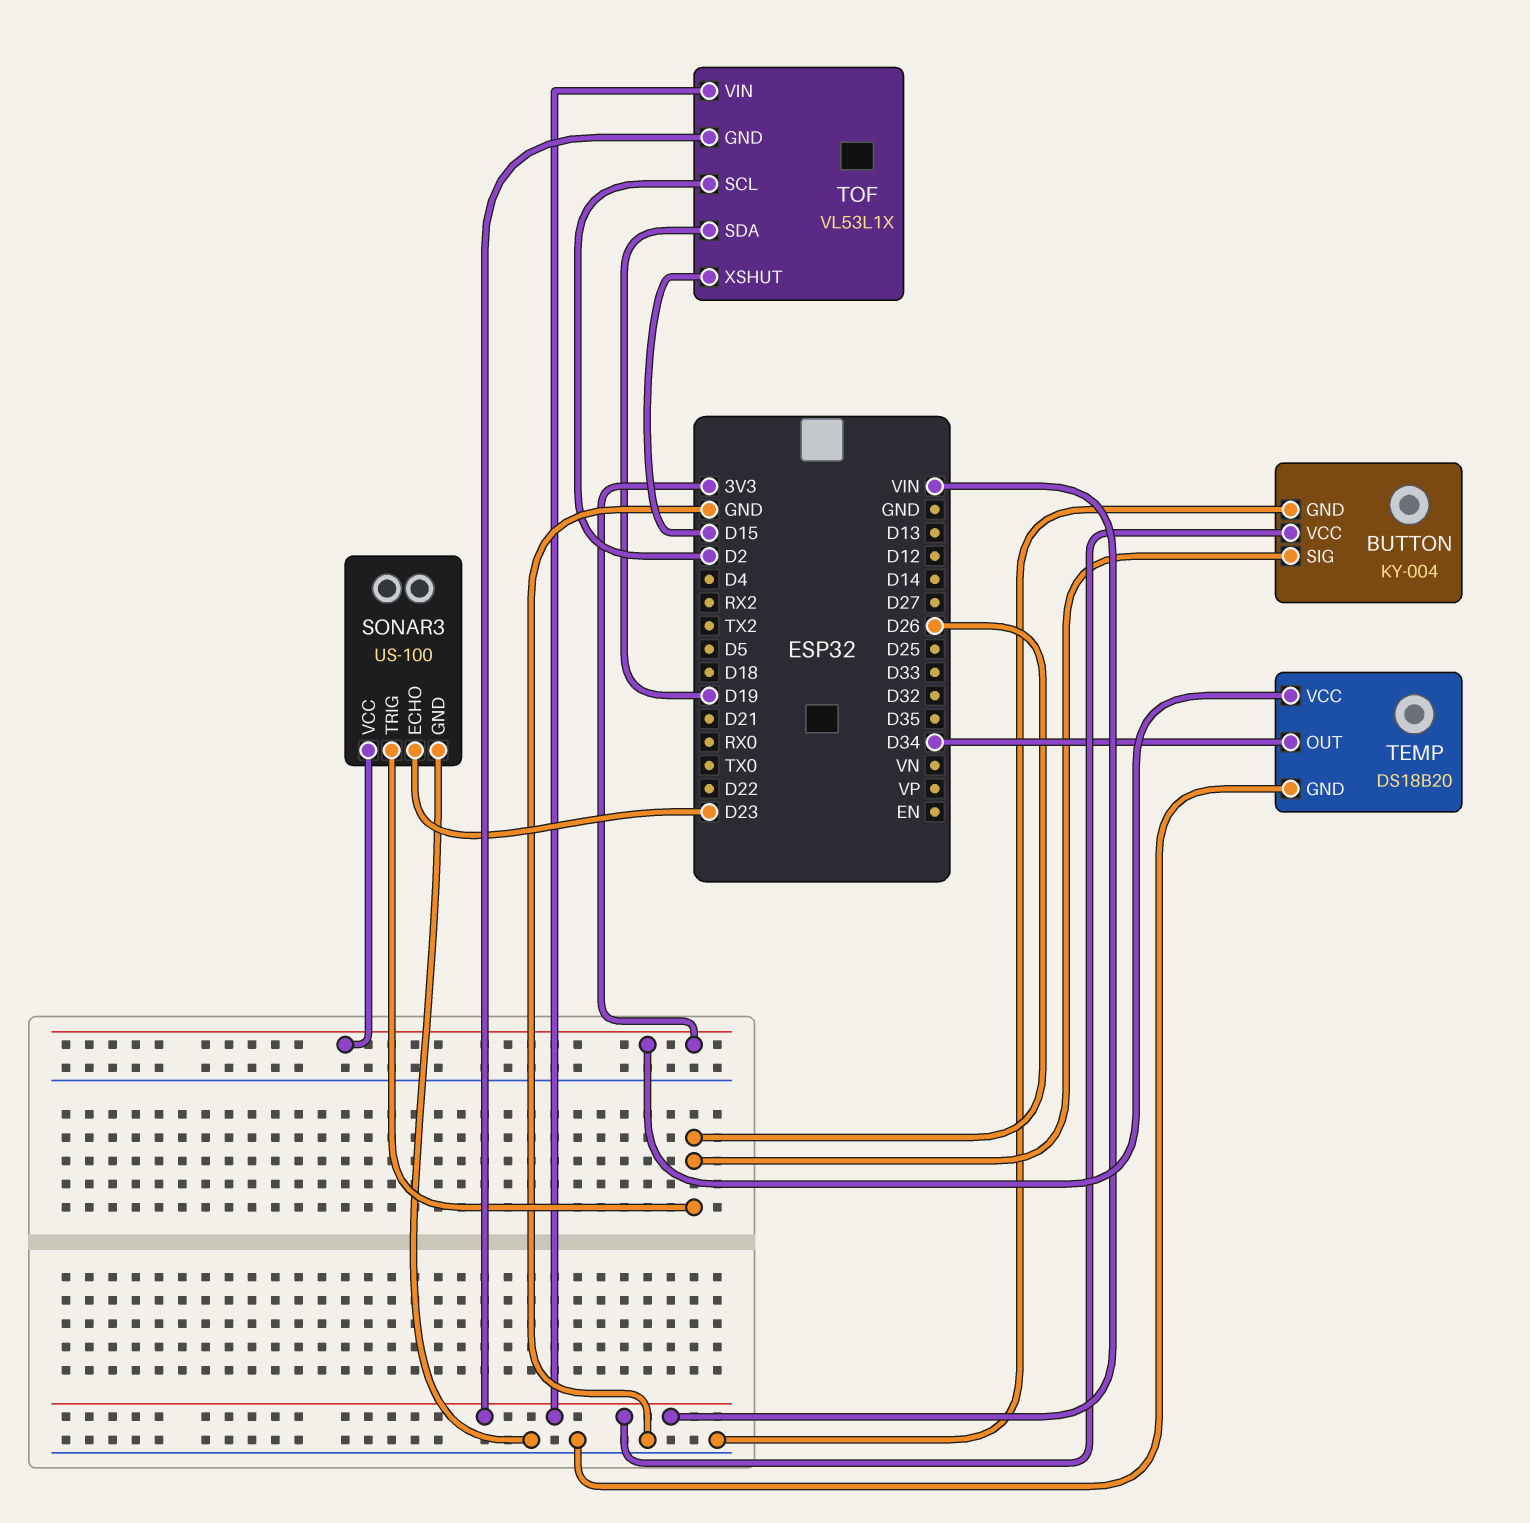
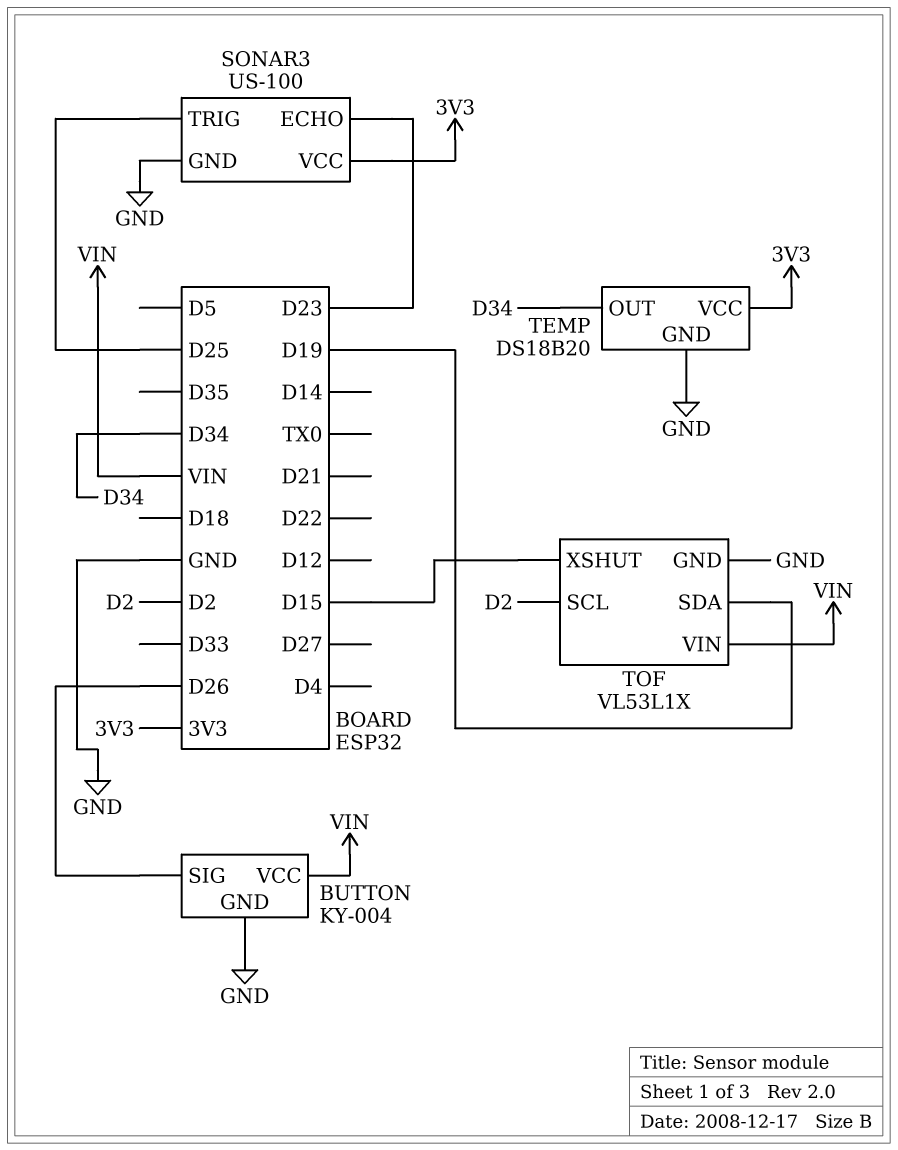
SONAR3 pin TRIG: D26 -> D25
TOF pin GND: VIN -> GND

